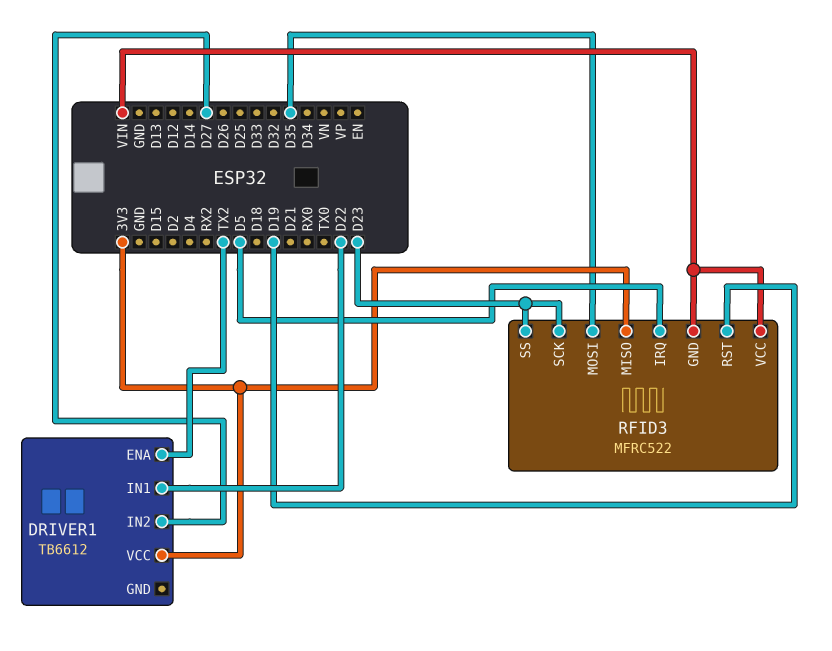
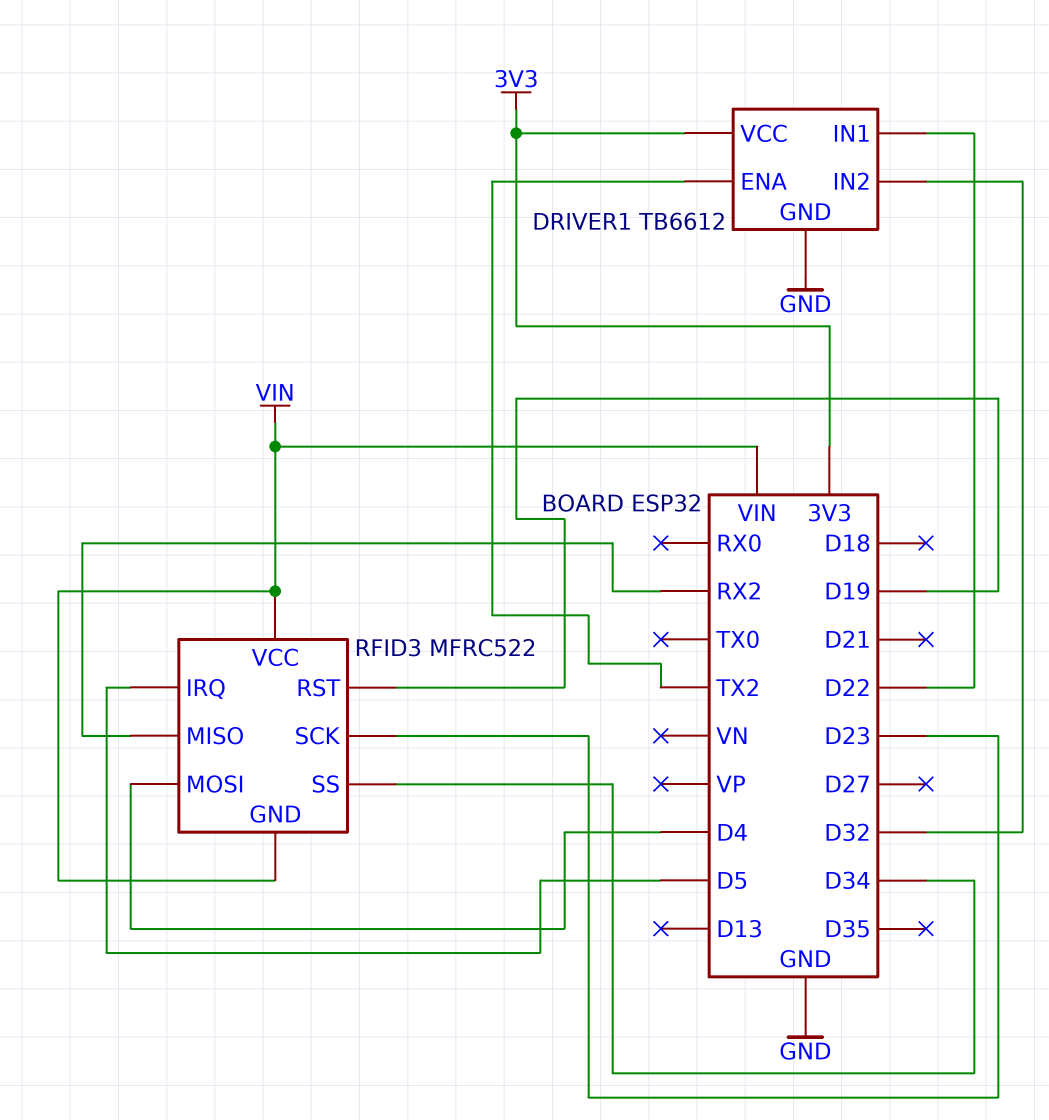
DRIVER1 pin GND: none -> GND
DRIVER1 pin IN2: D27 -> D32
RFID3 pin MISO: 3V3 -> RX2
RFID3 pin MOSI: D35 -> D4
RFID3 pin SS: D23 -> D34

